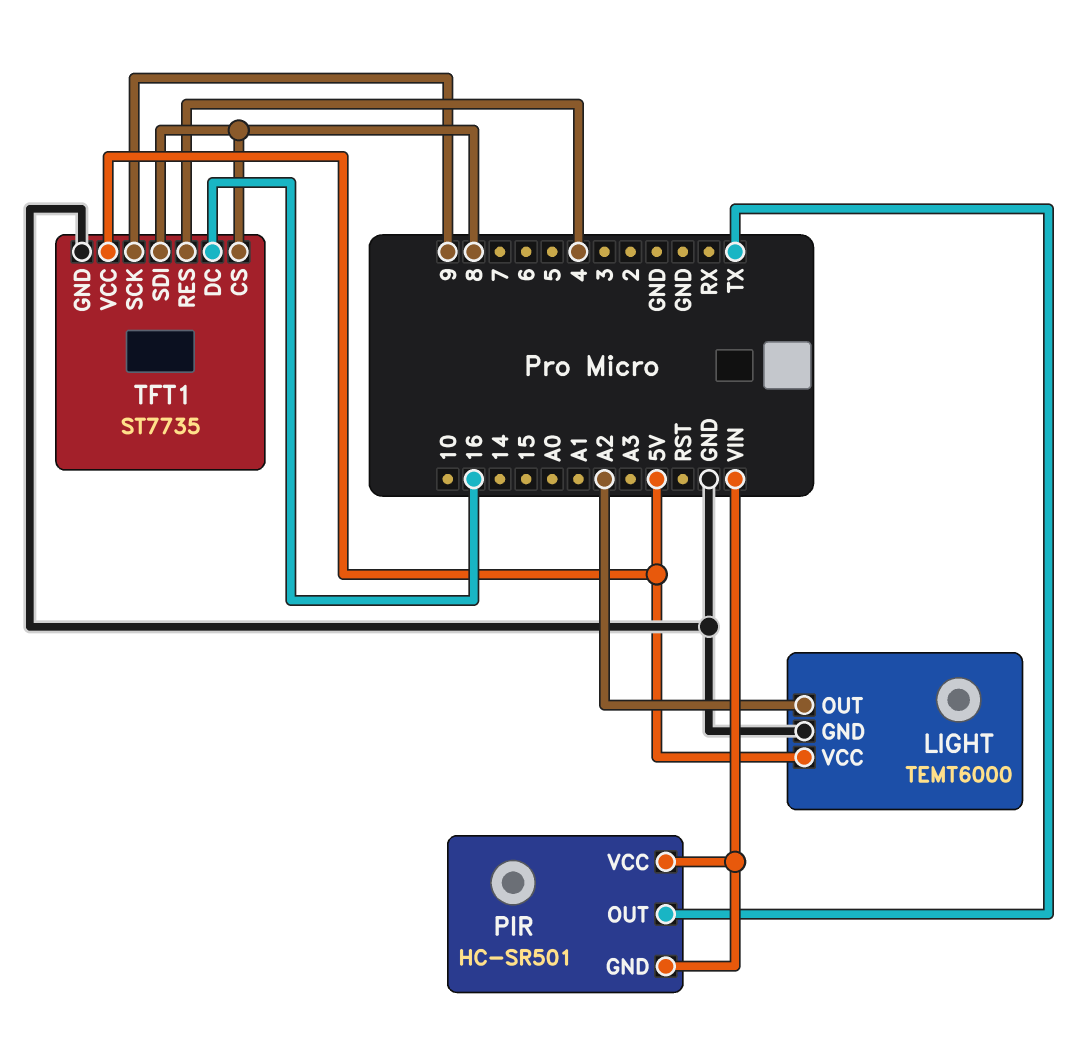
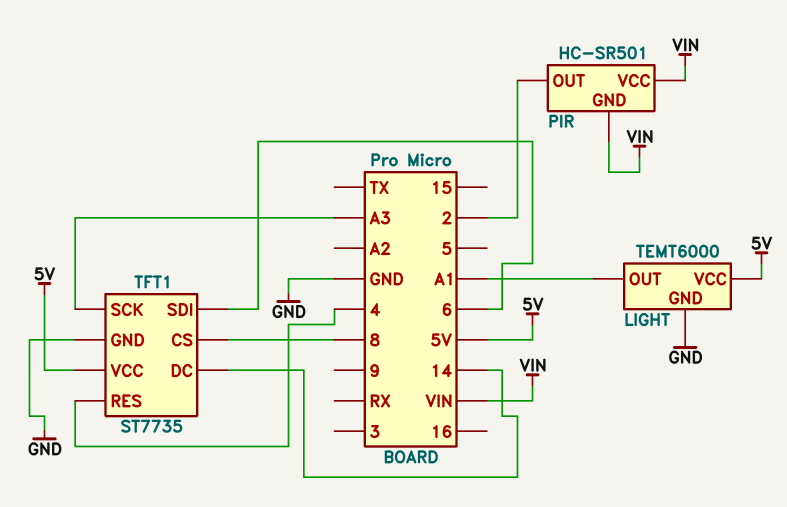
LIGHT pin OUT: A2 -> A1
PIR pin OUT: TX -> 2
TFT1 pin DC: 16 -> 14
TFT1 pin SCK: 9 -> A3
TFT1 pin SDI: 8 -> 6

